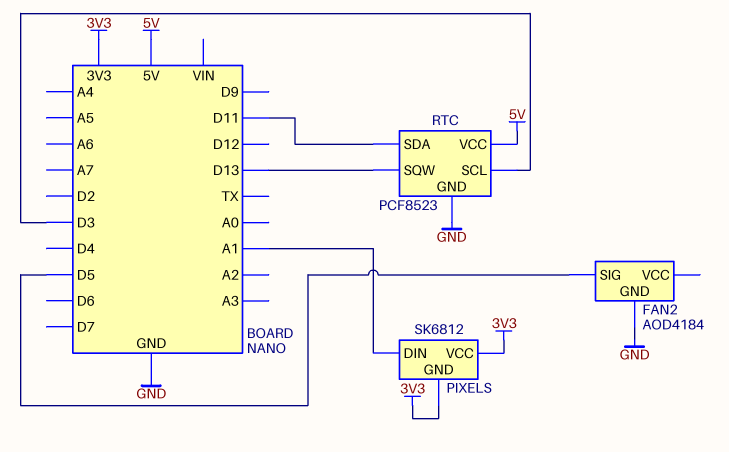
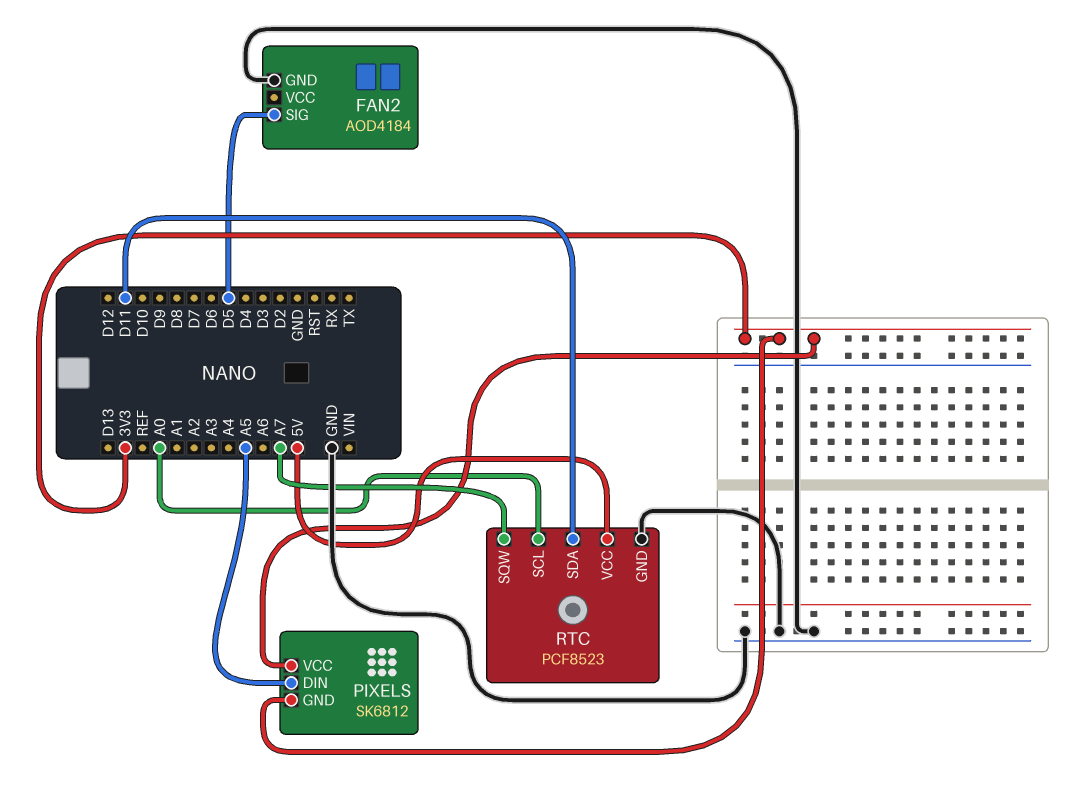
PIXELS pin DIN: A1 -> A5
RTC pin SCL: D3 -> A0
RTC pin SQW: D13 -> A7

